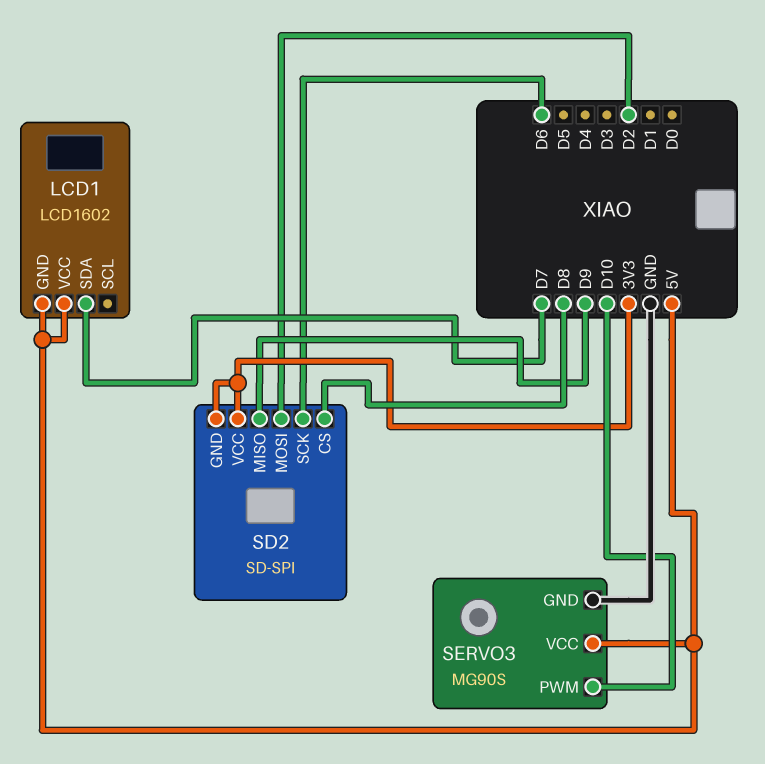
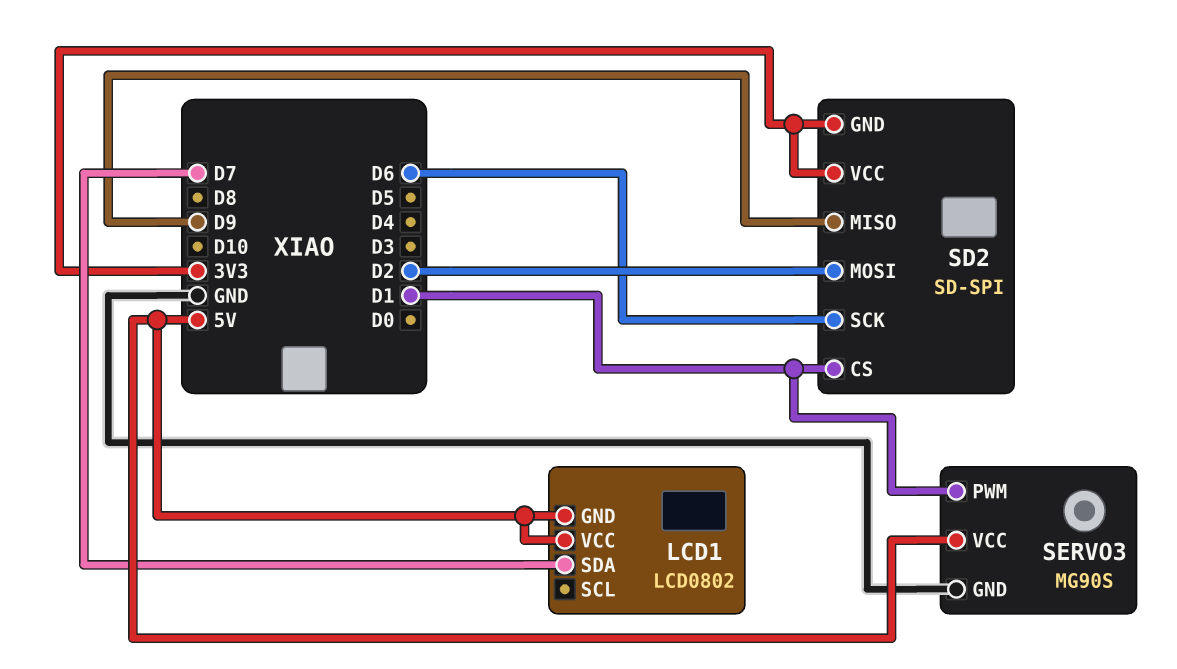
LCD1: LCD1602 -> LCD0802
SD2 pin CS: D8 -> D1
SERVO3 pin PWM: D10 -> D1

